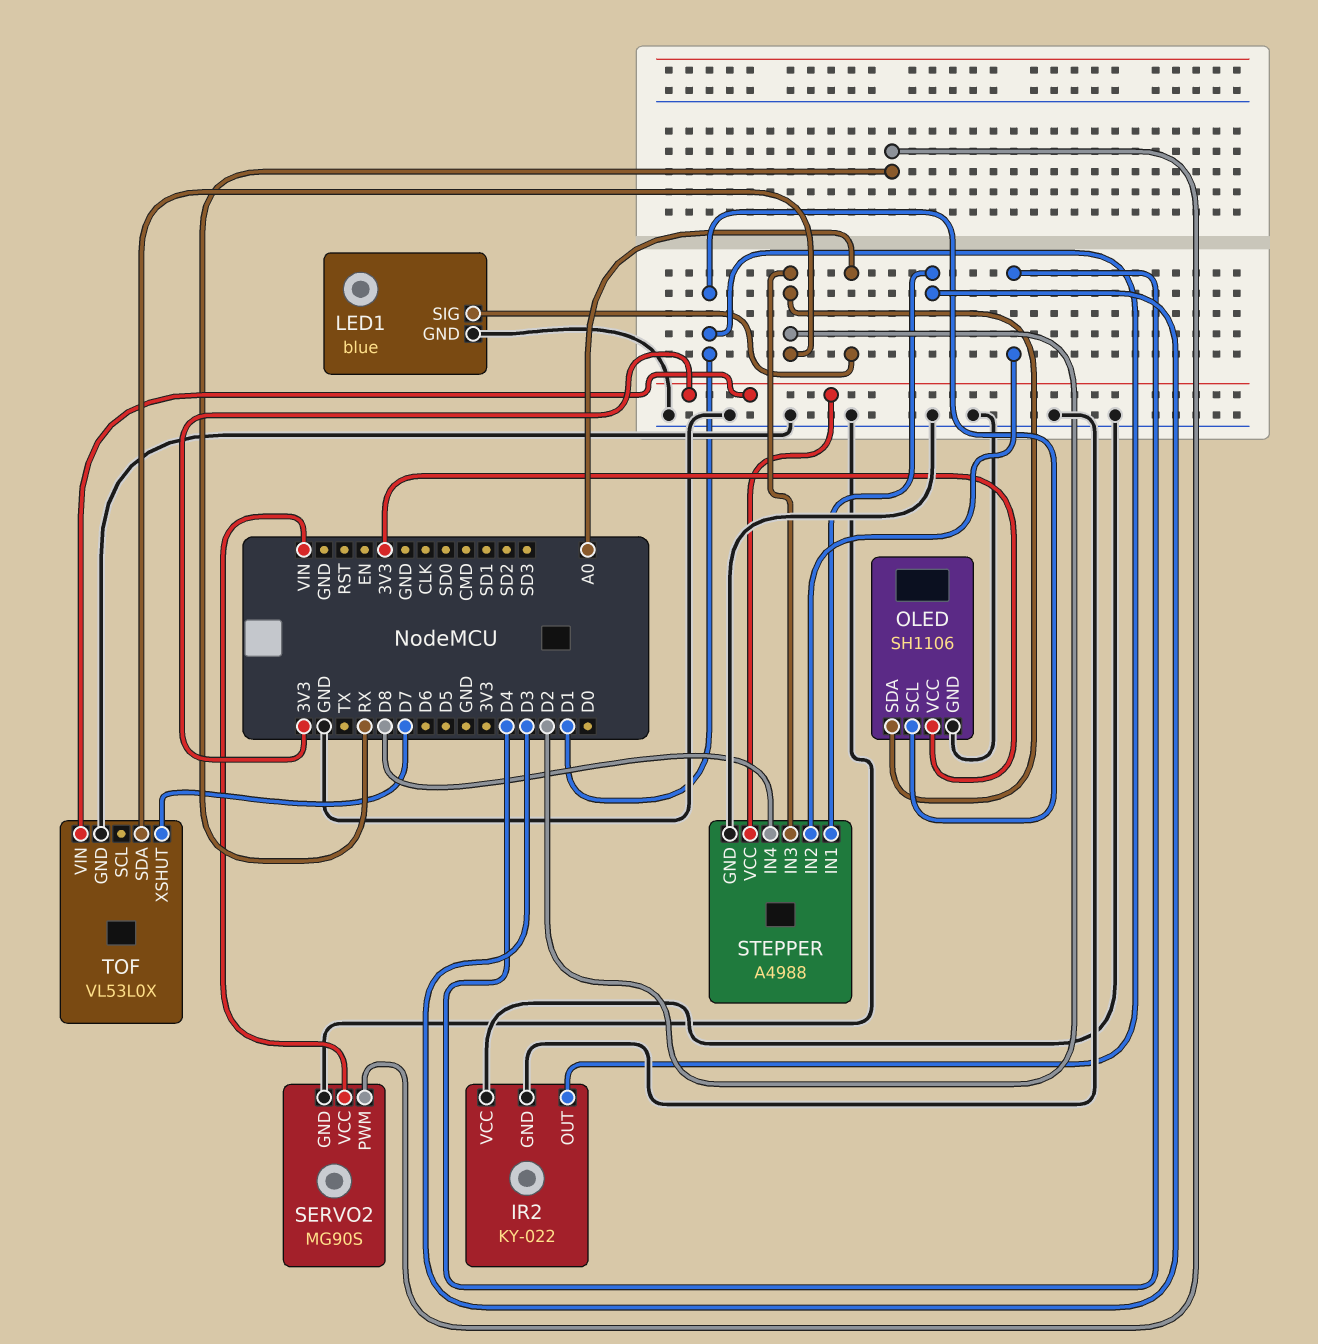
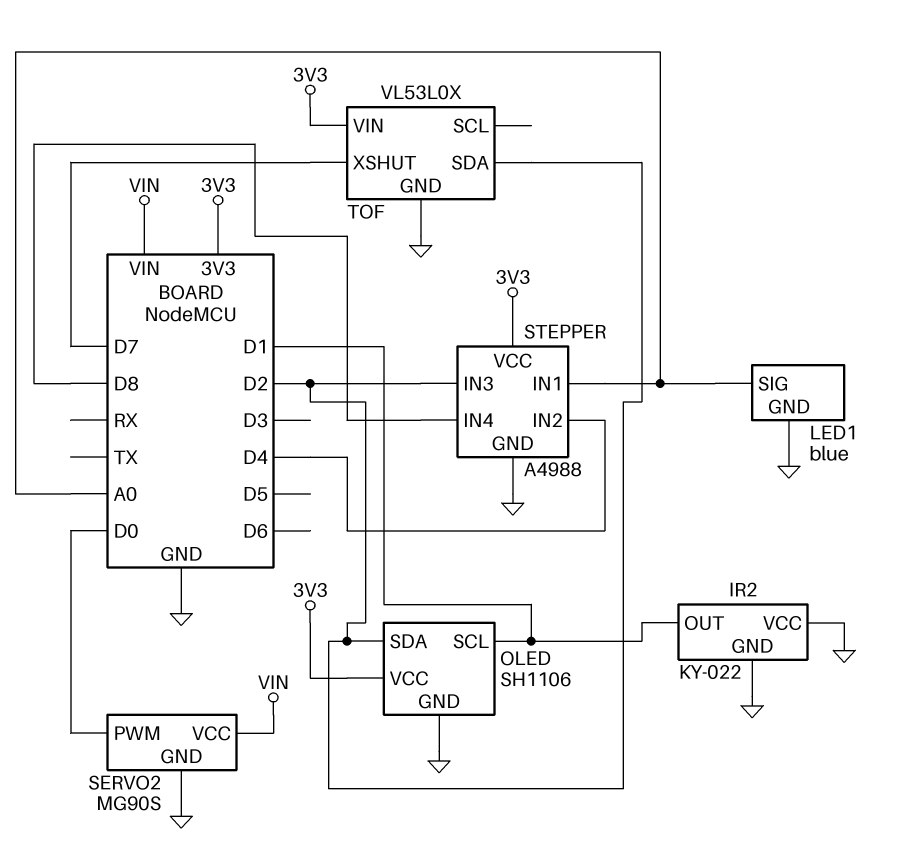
SERVO2 pin PWM: RX -> D0
STEPPER pin IN1: D3 -> A0

